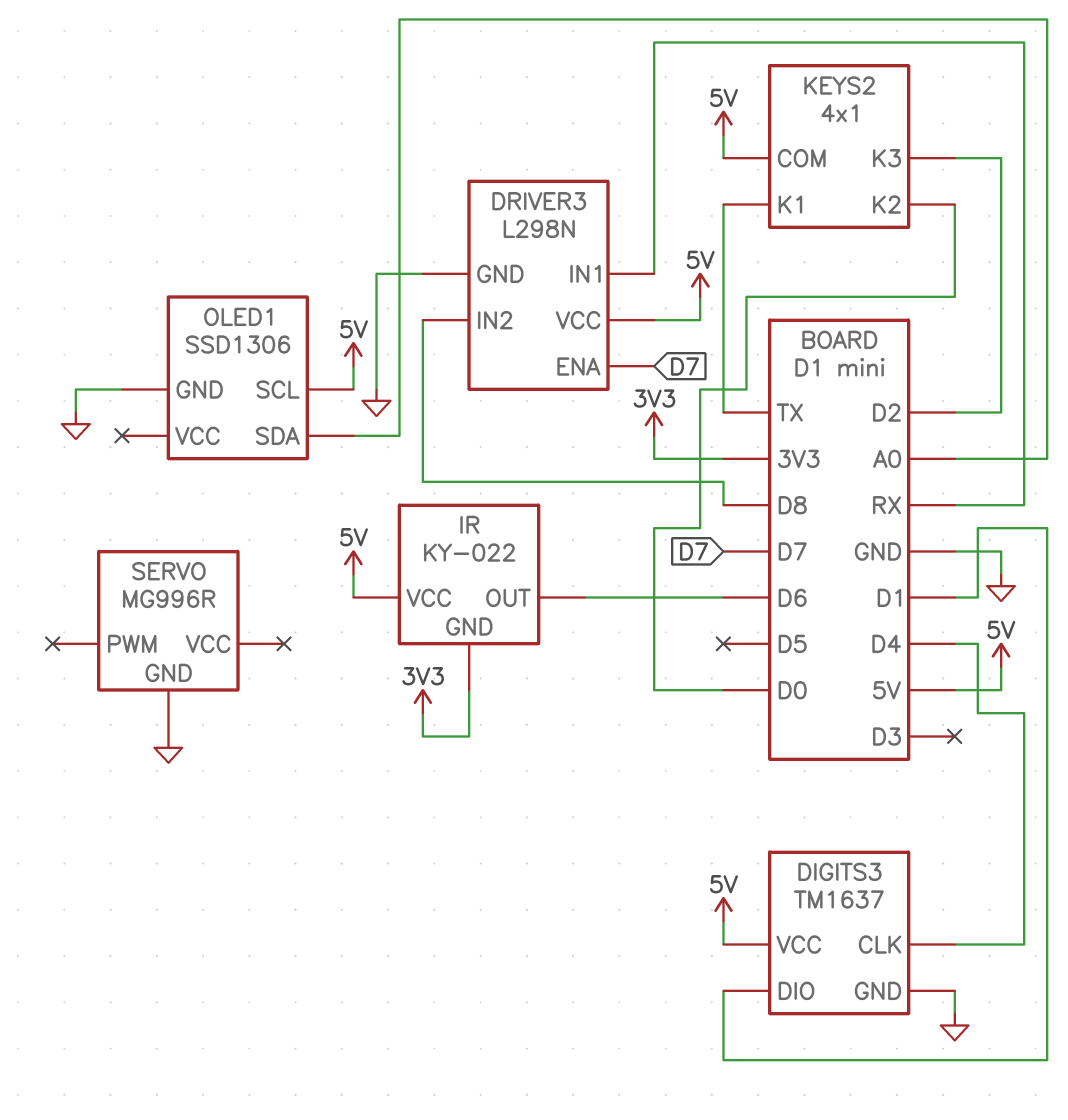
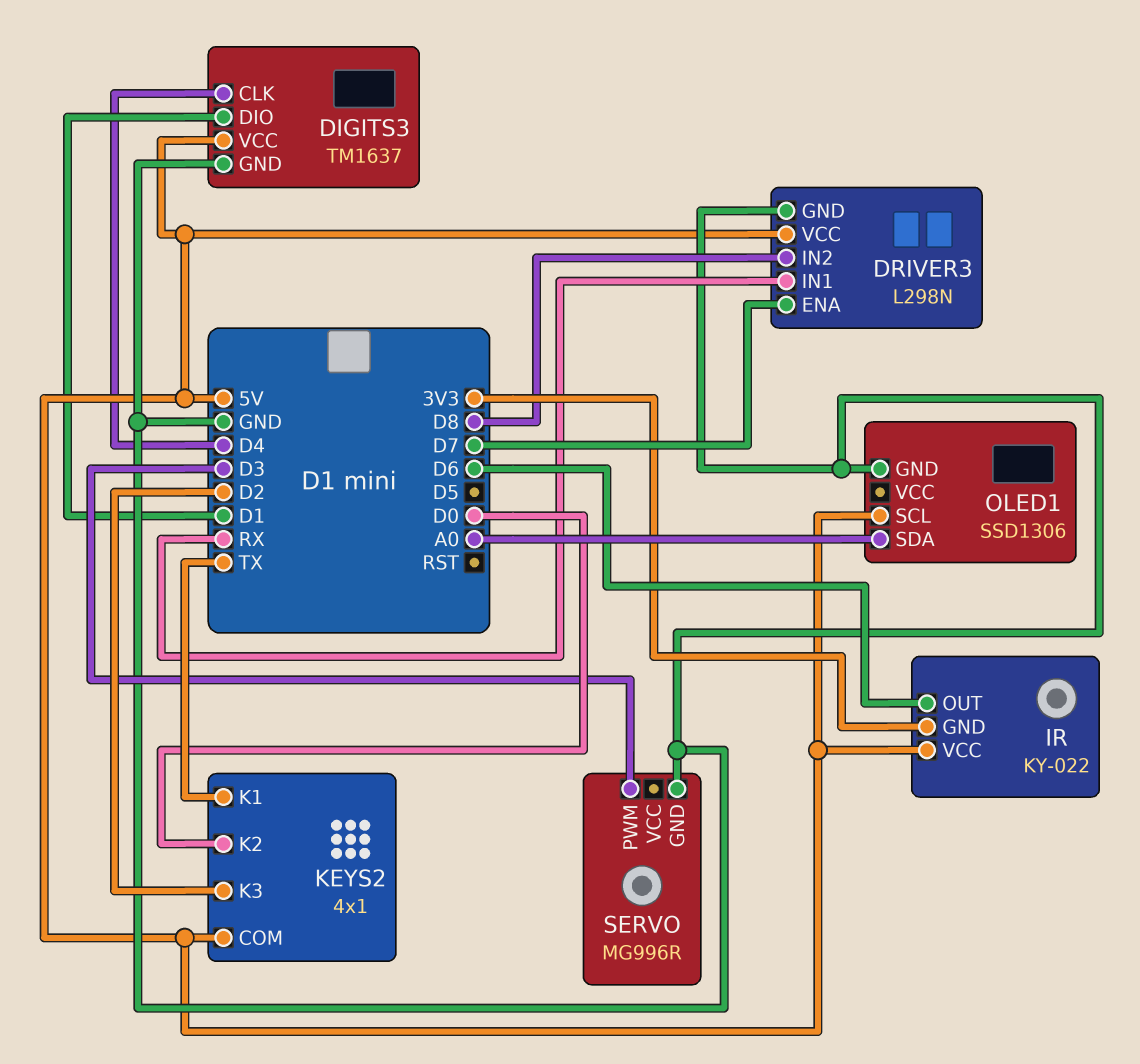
SERVO pin PWM: none -> D3

